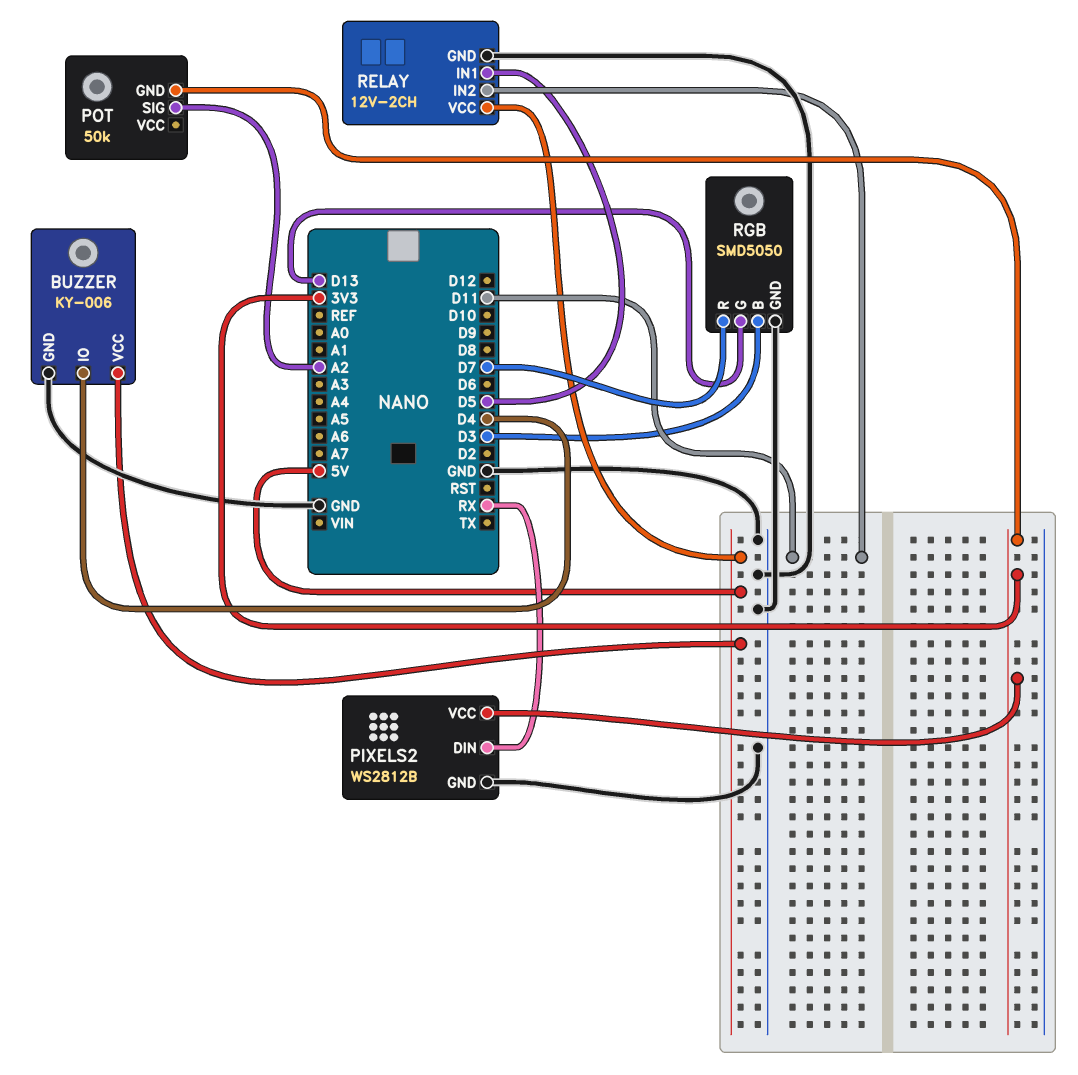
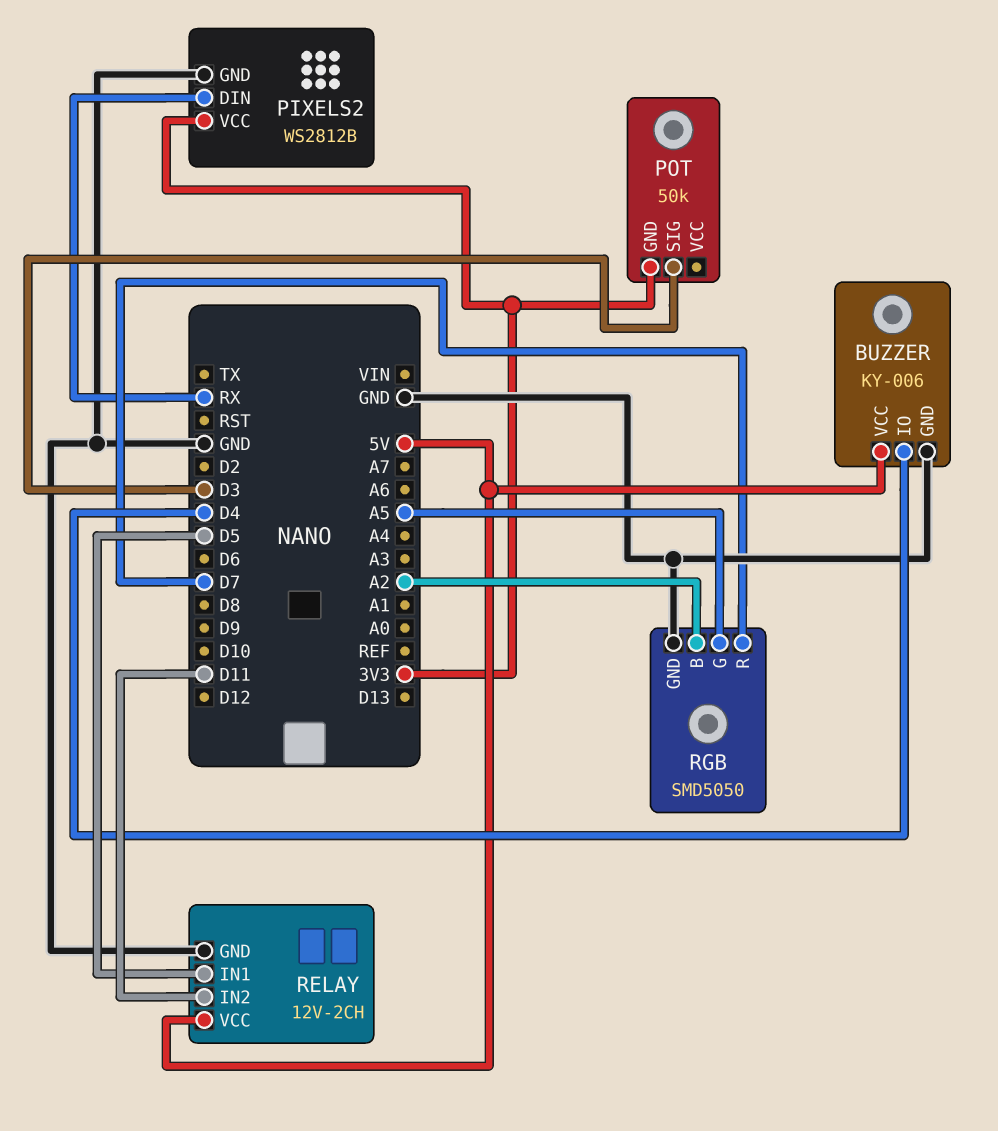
POT pin SIG: A2 -> D3
RGB pin B: D3 -> A2
RGB pin G: D13 -> A5

